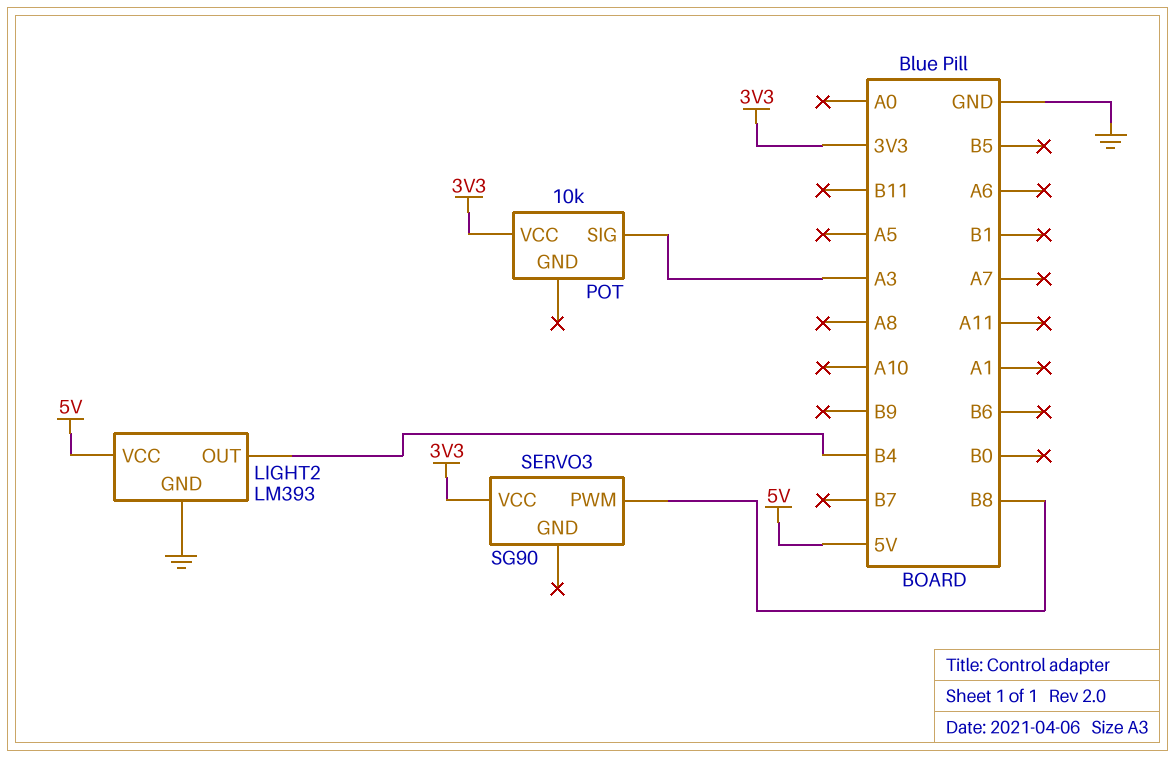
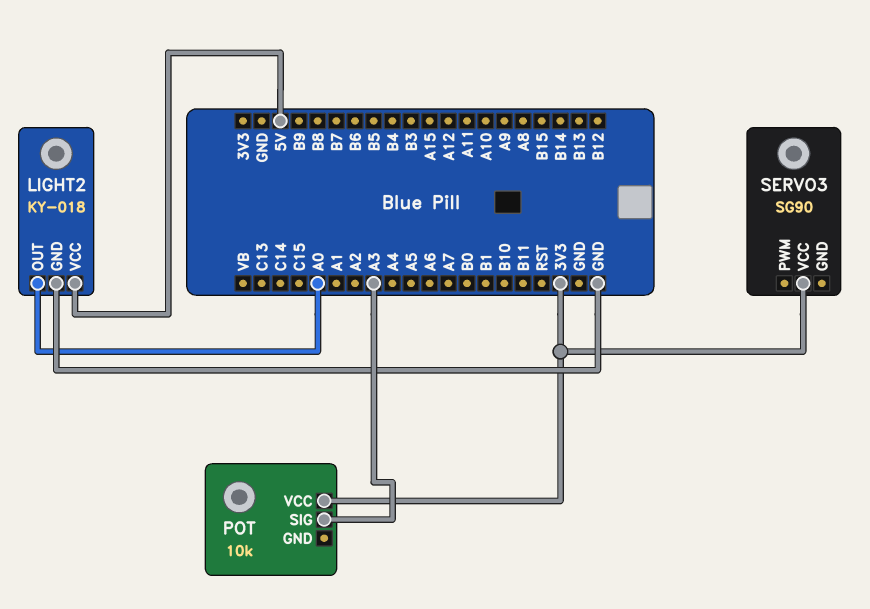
LIGHT2: LM393 -> KY-018
LIGHT2 pin OUT: B4 -> A0
SERVO3 pin PWM: B8 -> none

